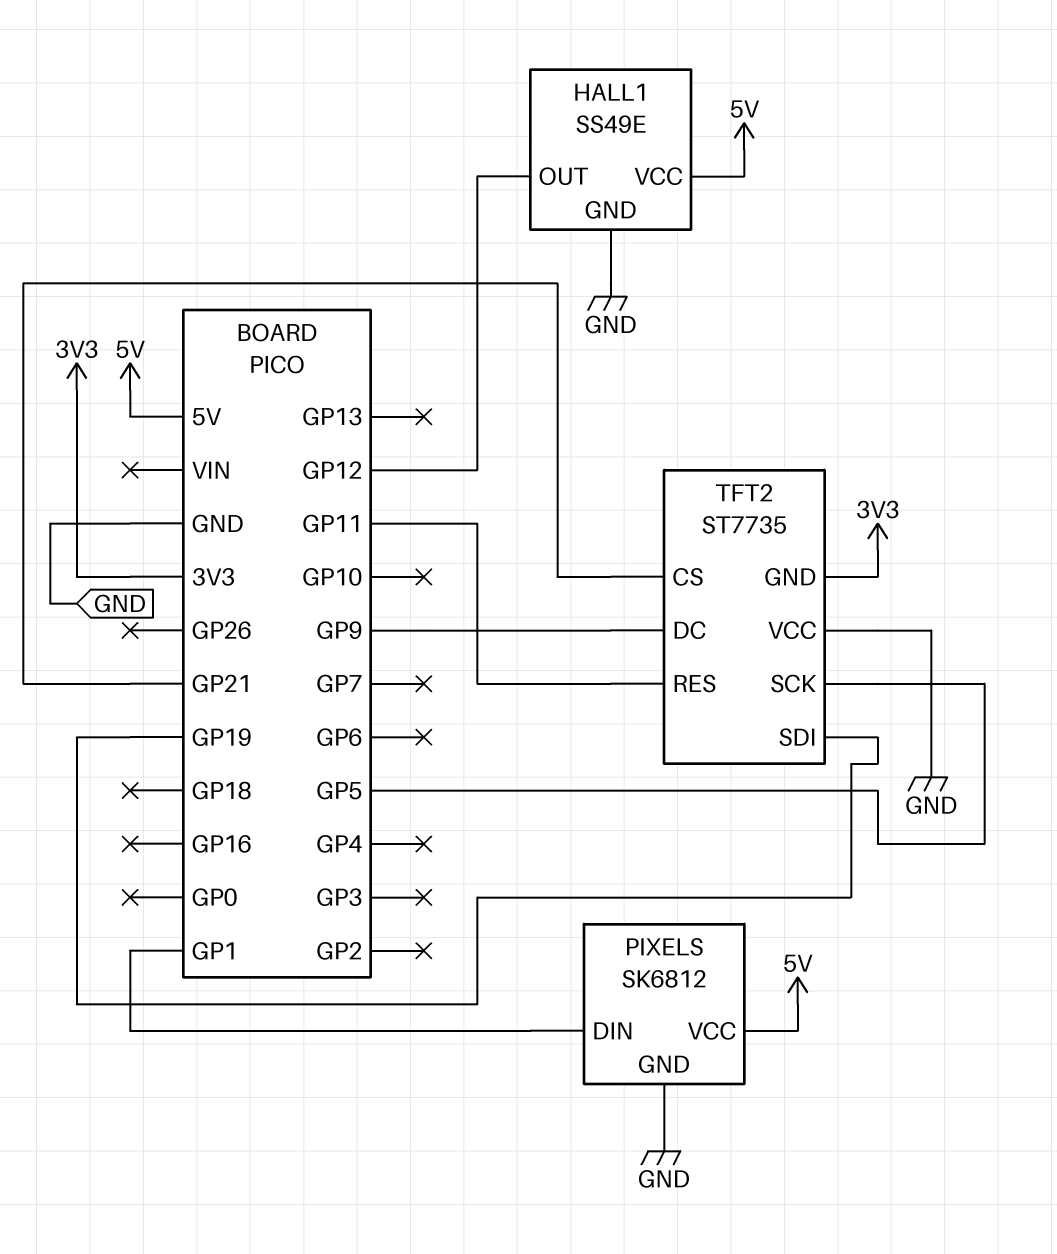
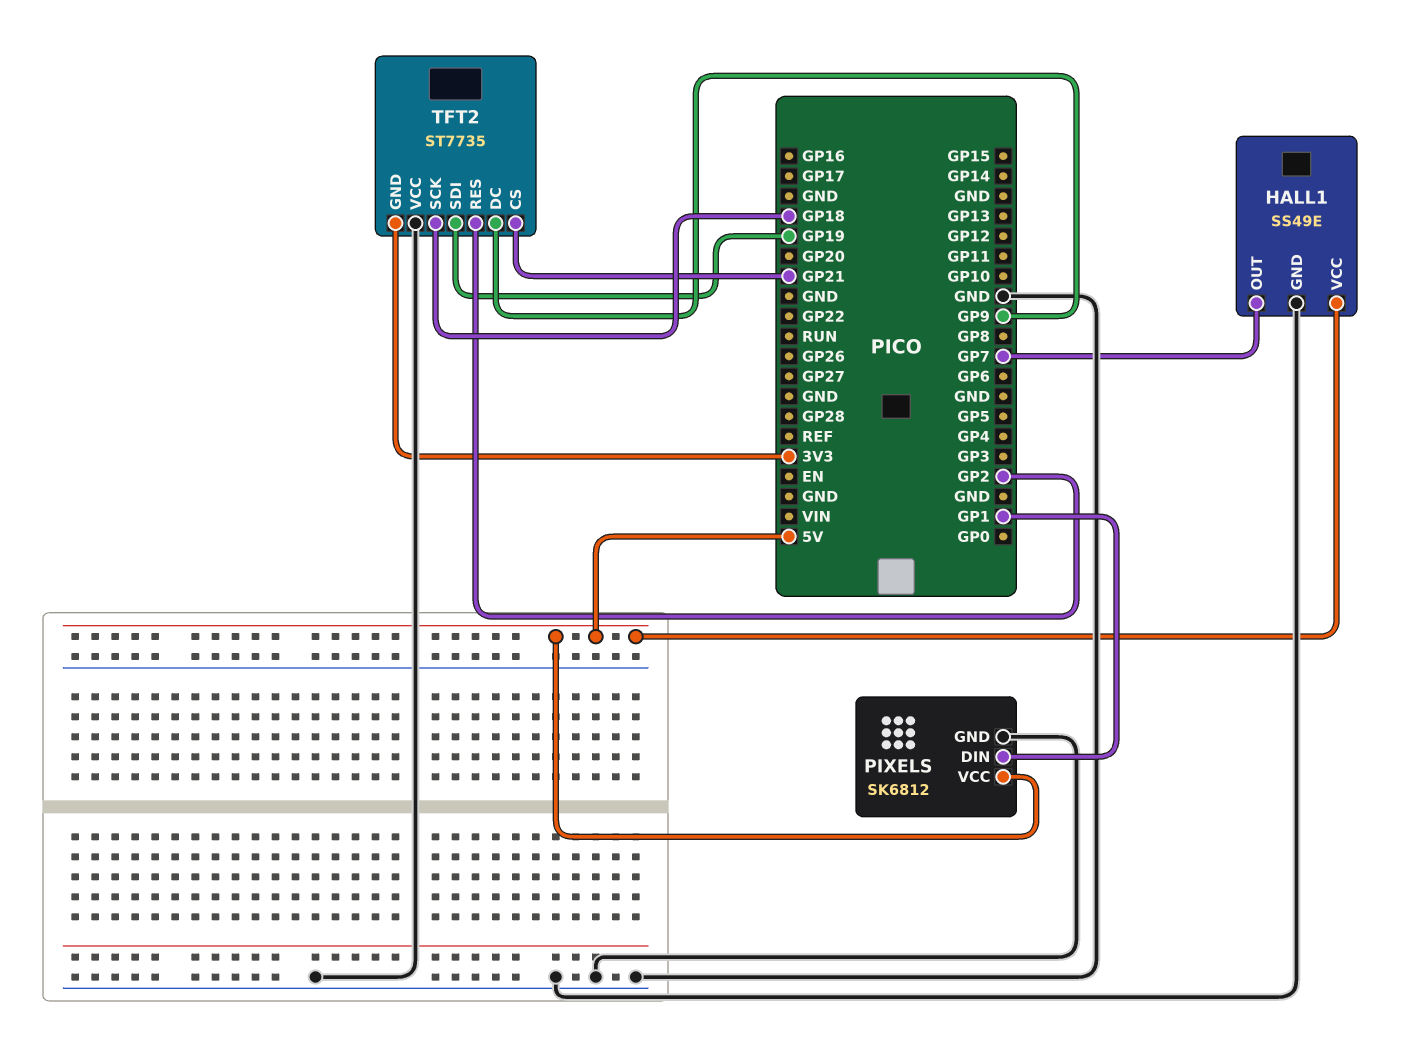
HALL1 pin OUT: GP12 -> GP7
TFT2 pin RES: GP11 -> GP2
TFT2 pin SCK: GP5 -> GP18

